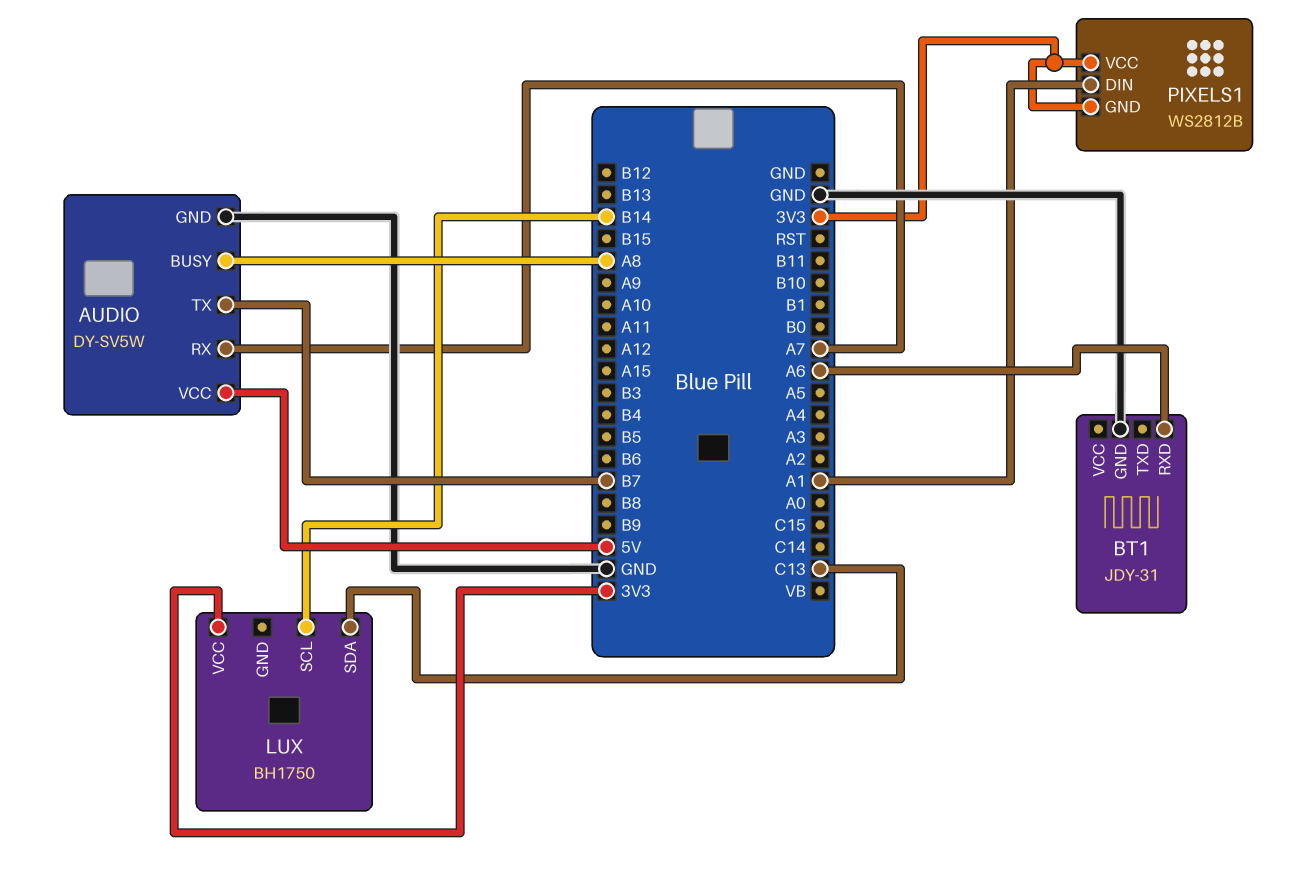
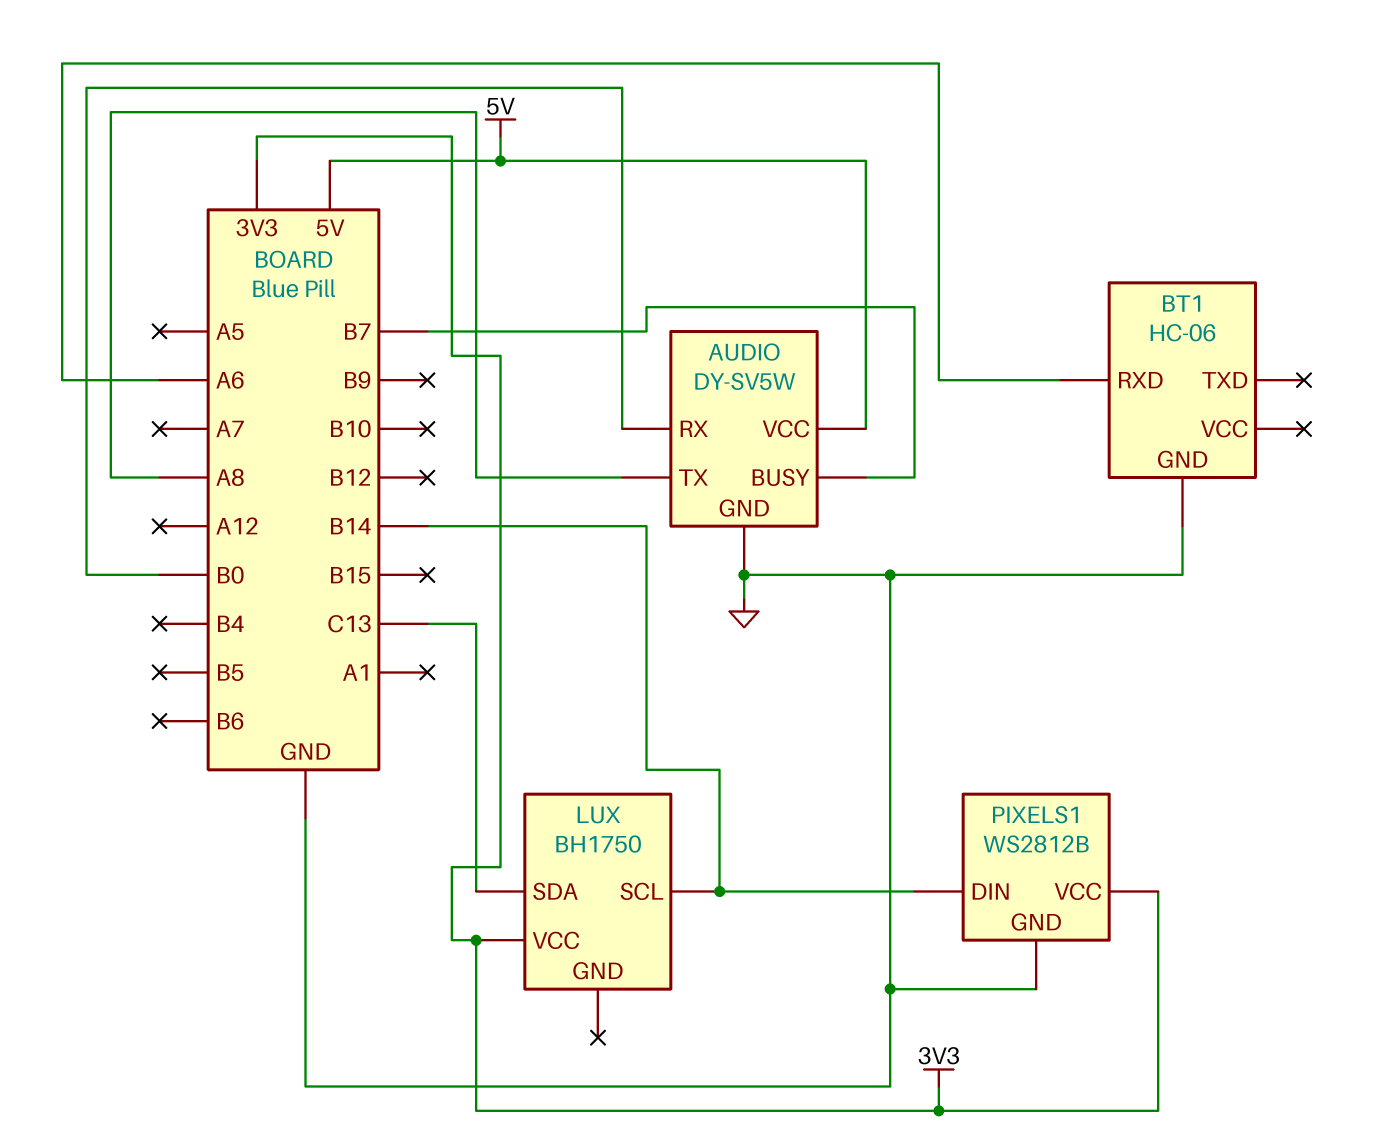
AUDIO pin BUSY: A8 -> B7
AUDIO pin RX: A7 -> B0
AUDIO pin TX: B7 -> A8
BT1: JDY-31 -> HC-06
PIXELS1 pin DIN: A1 -> B14
PIXELS1 pin GND: 3V3 -> GND

